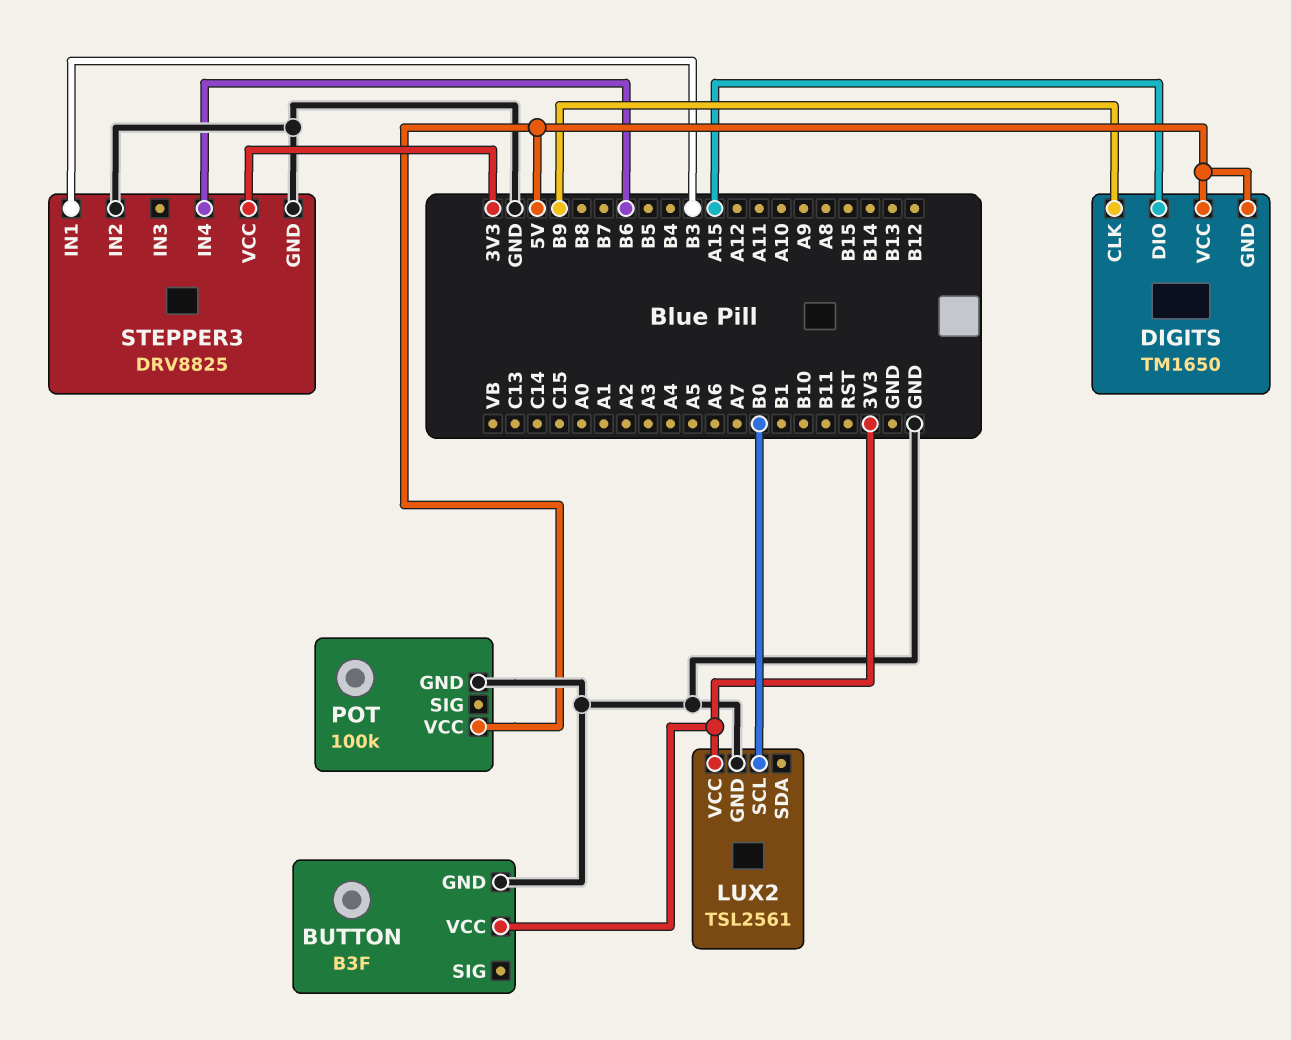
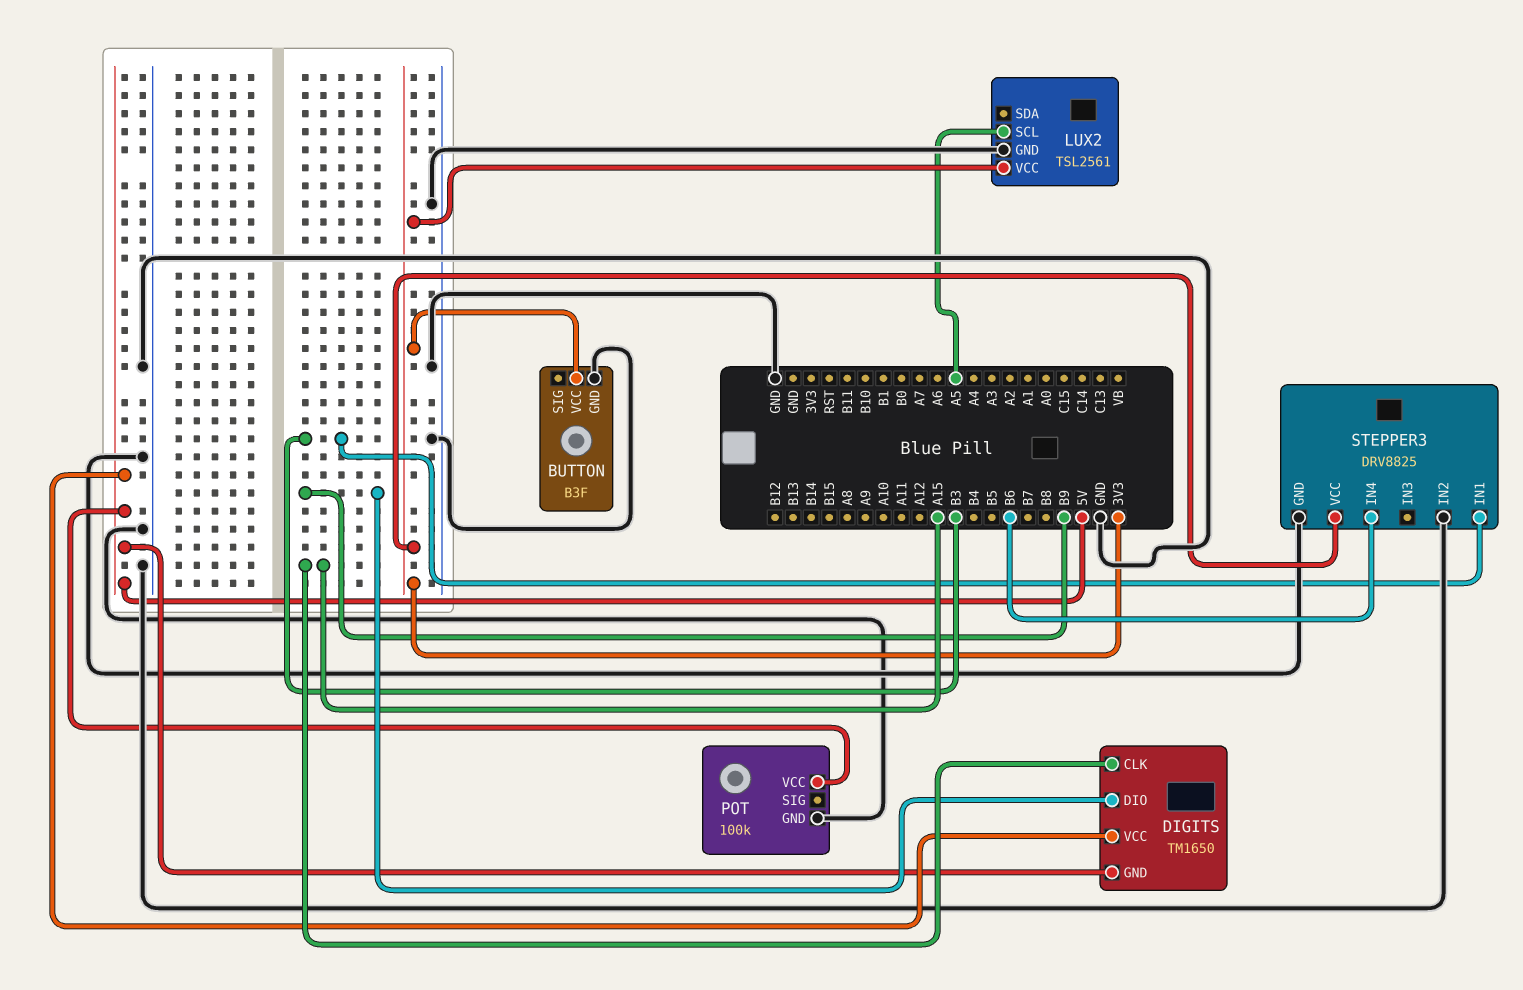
DIGITS pin CLK: B9 -> A15
DIGITS pin DIO: A15 -> B9
LUX2 pin SCL: B0 -> A5

